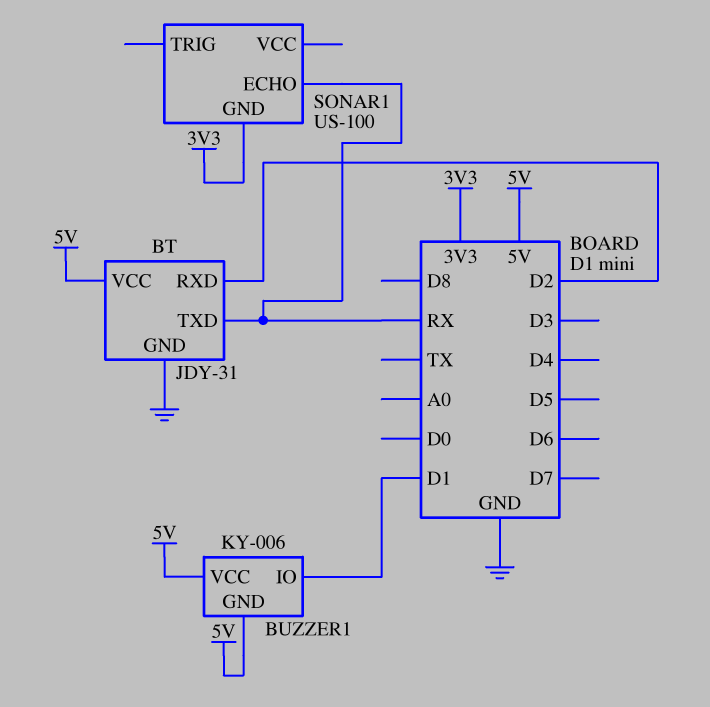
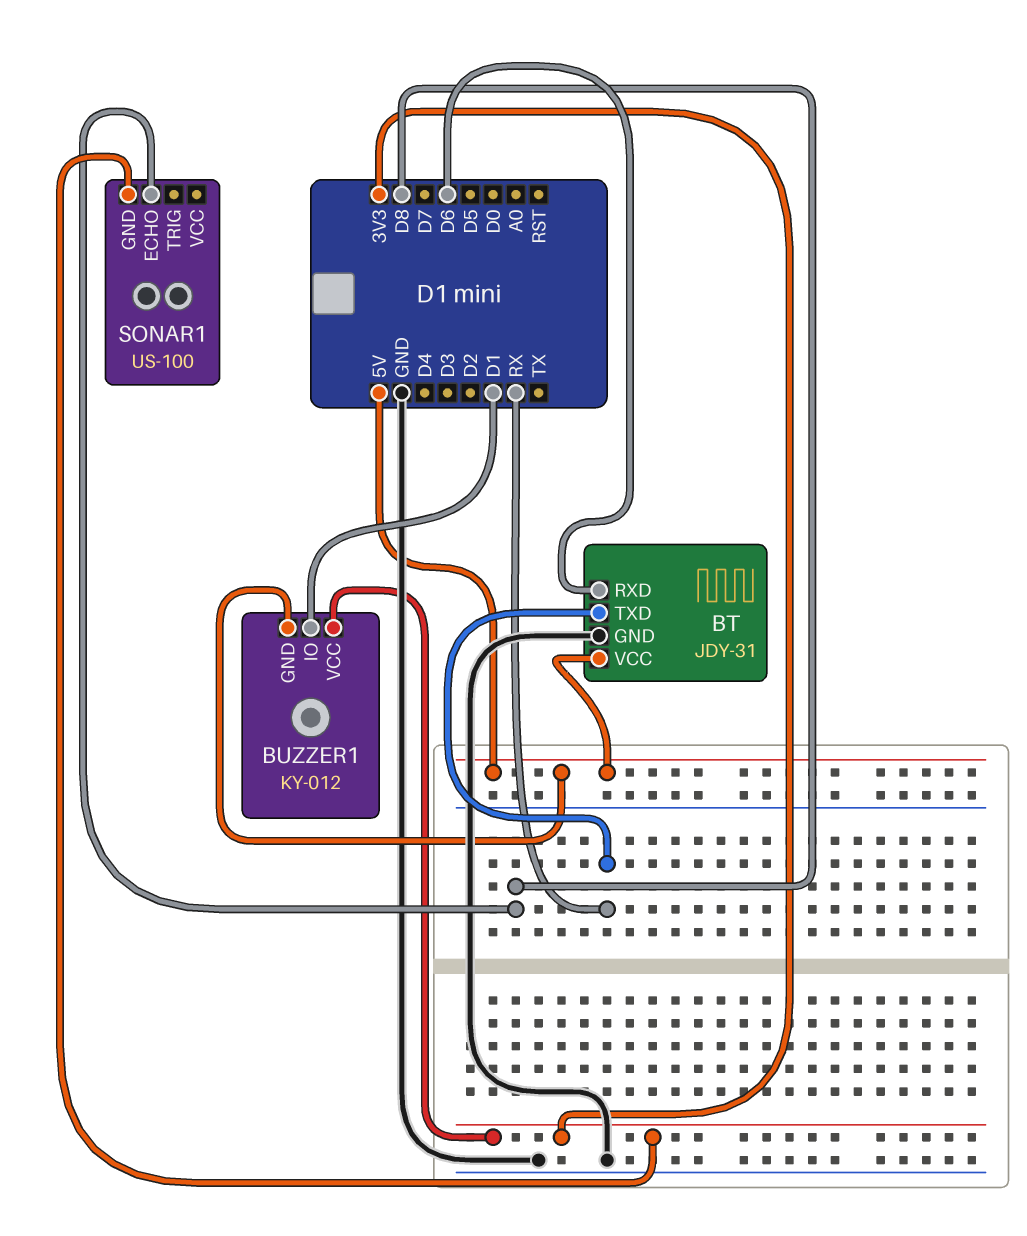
BT pin RXD: D2 -> D6
BUZZER1: KY-006 -> KY-012
BUZZER1 pin VCC: 5V -> 3V3
SONAR1 pin ECHO: RX -> D8

